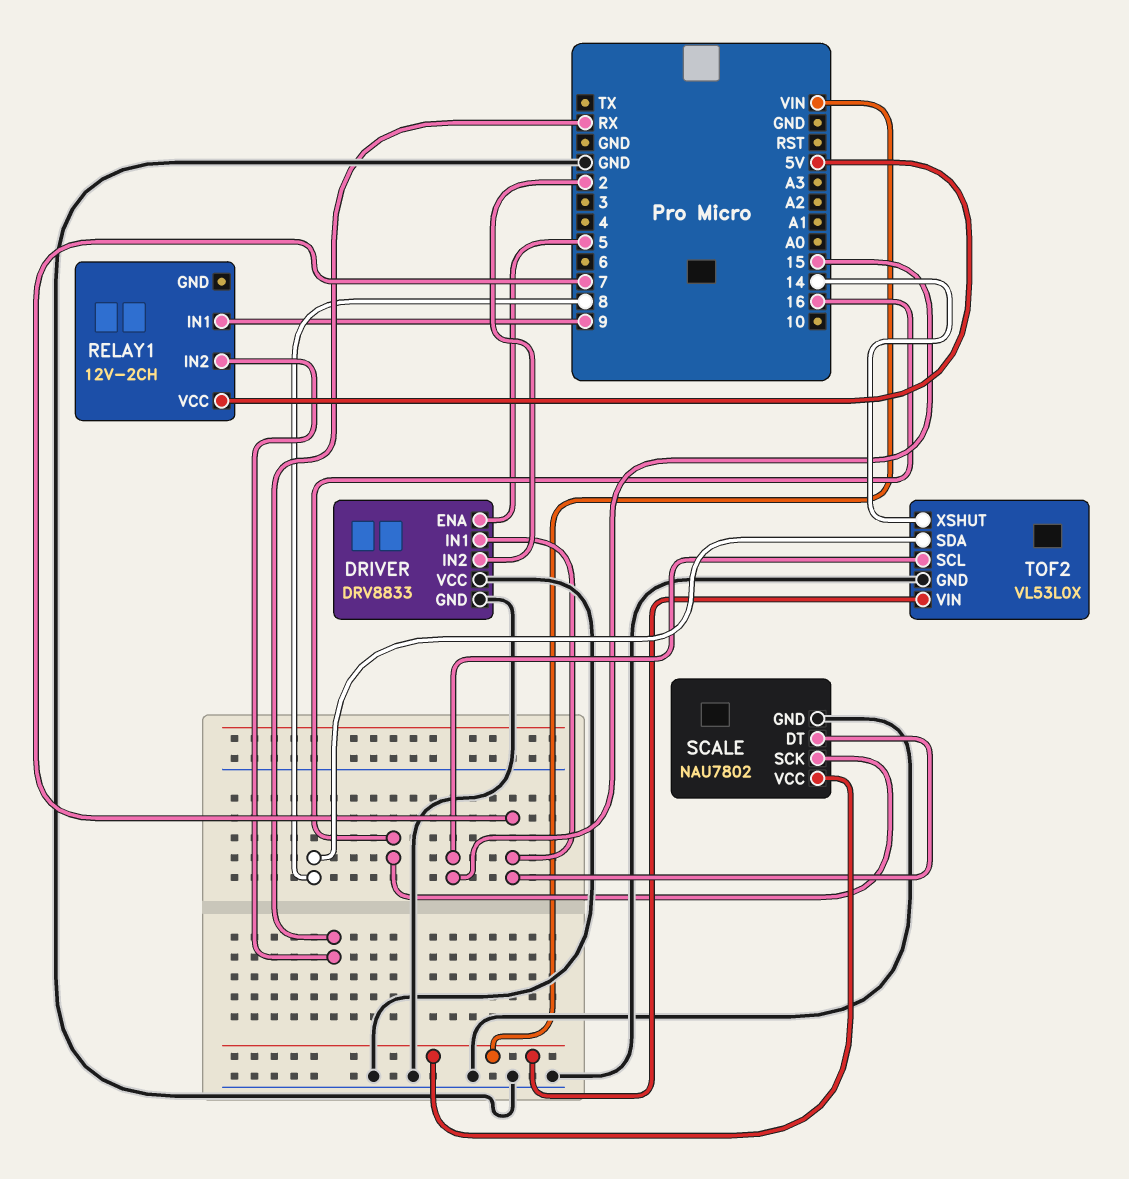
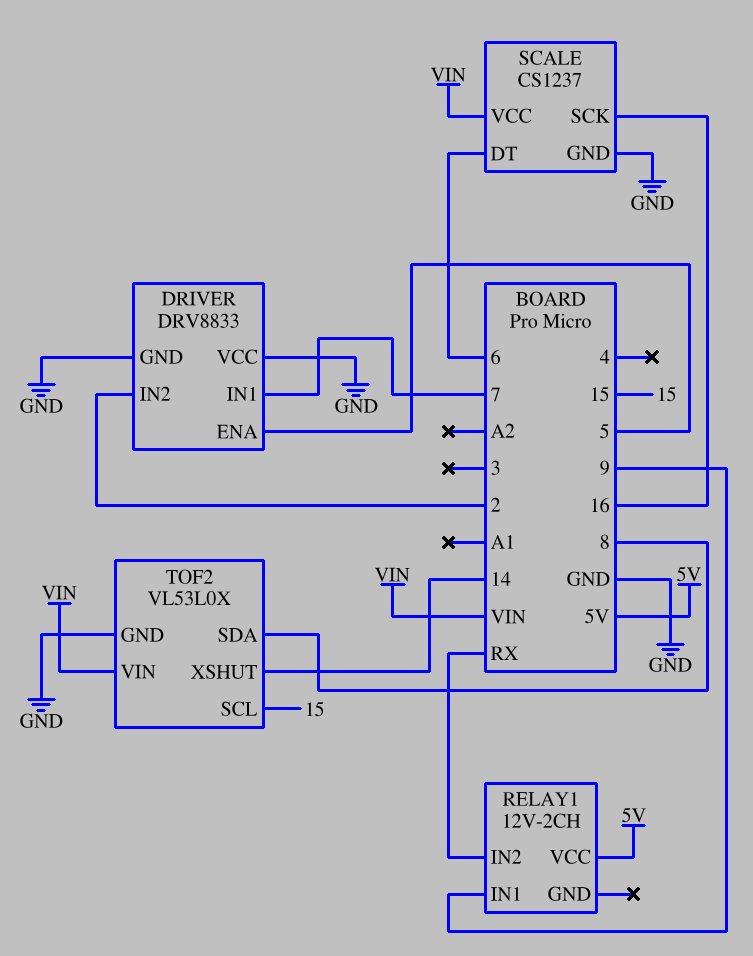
SCALE: NAU7802 -> CS1237
SCALE pin DT: 7 -> 6

